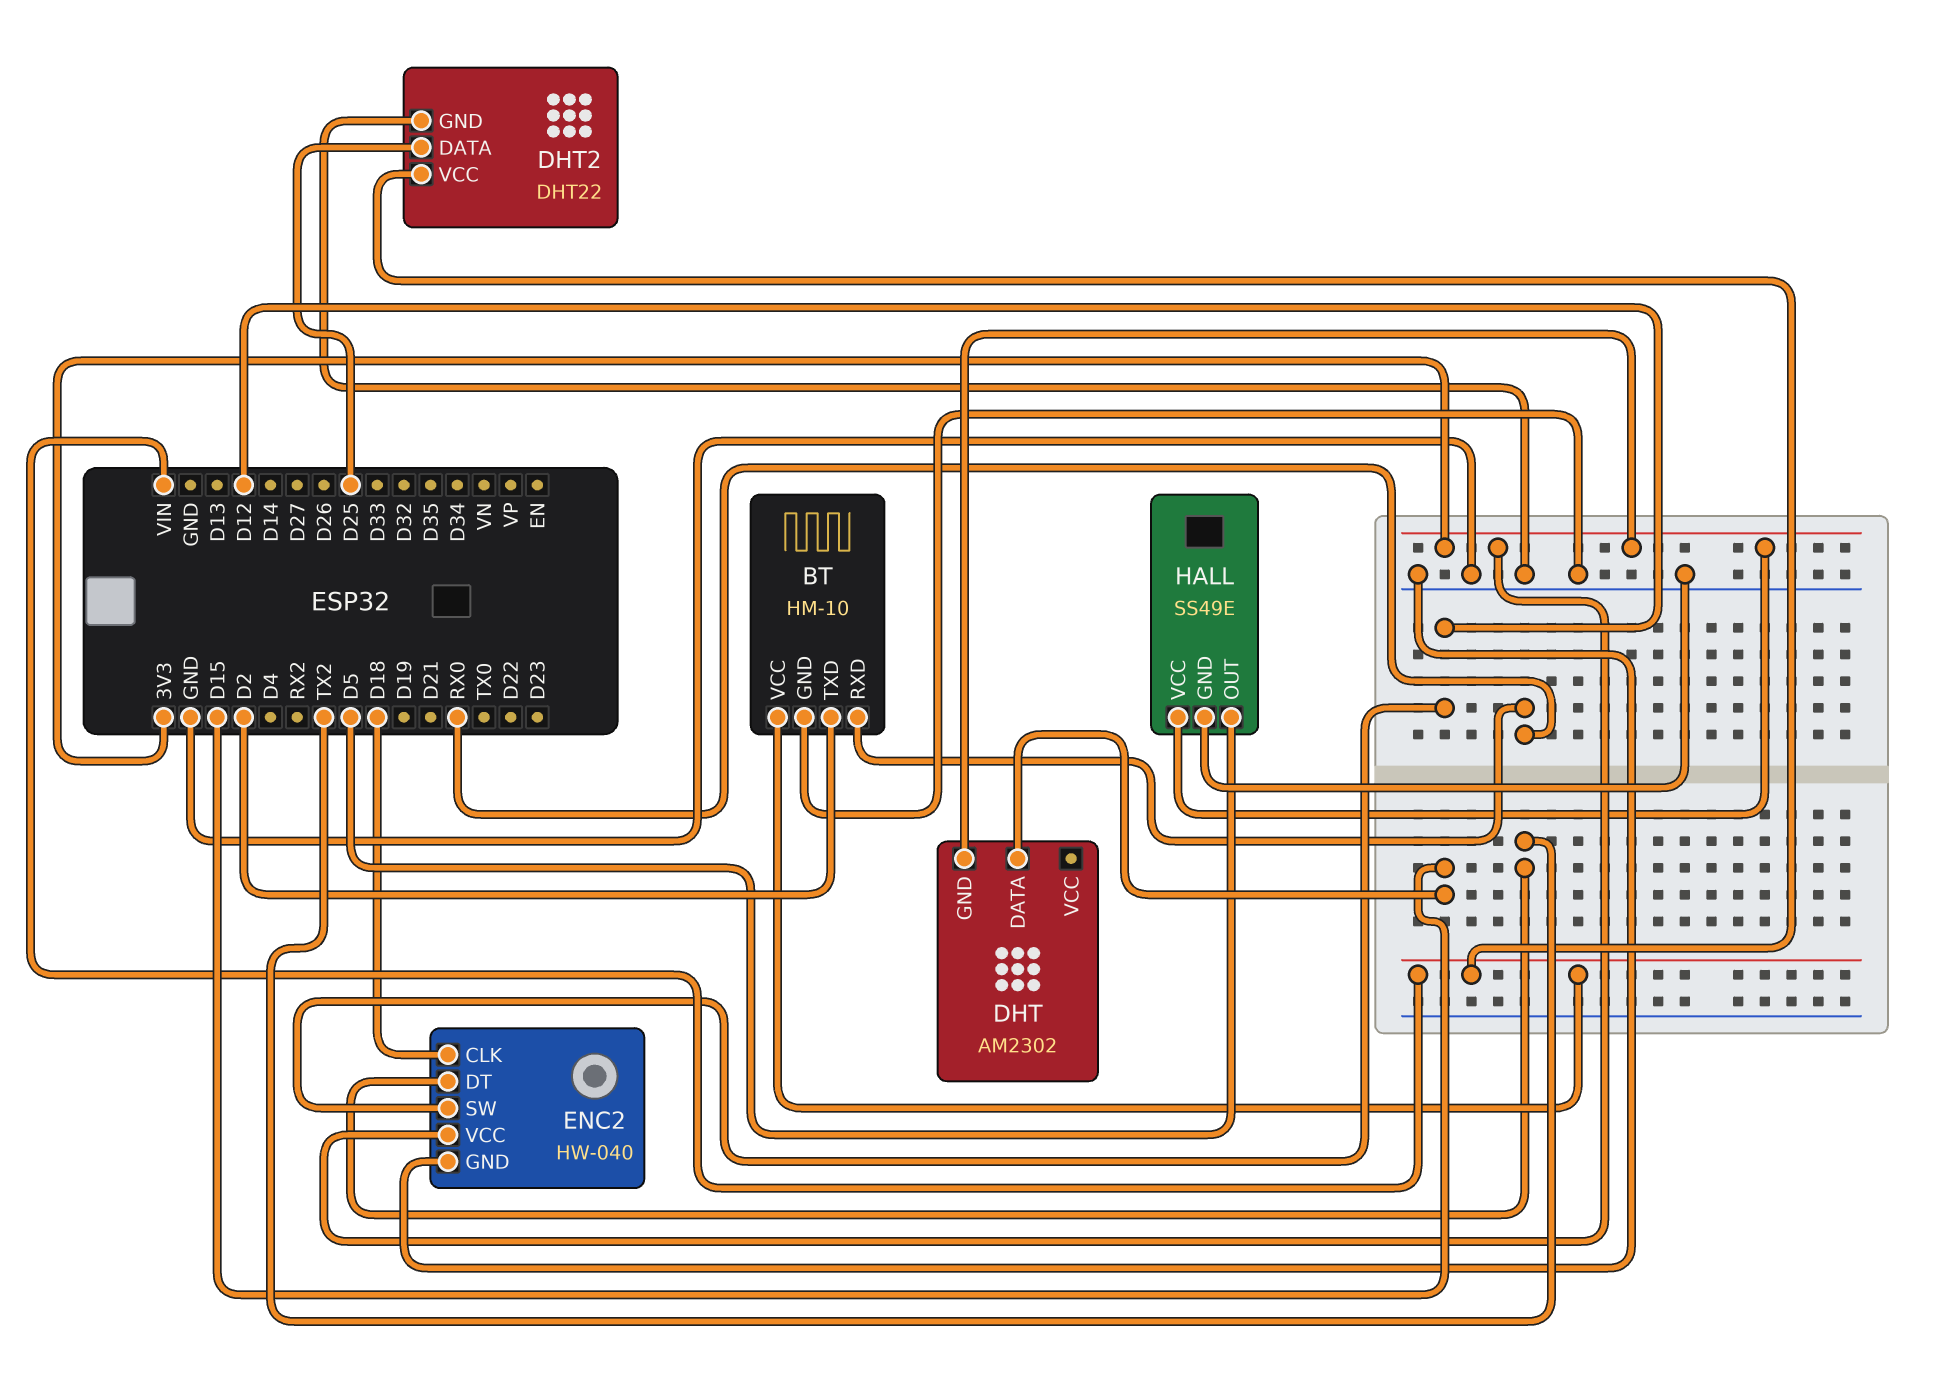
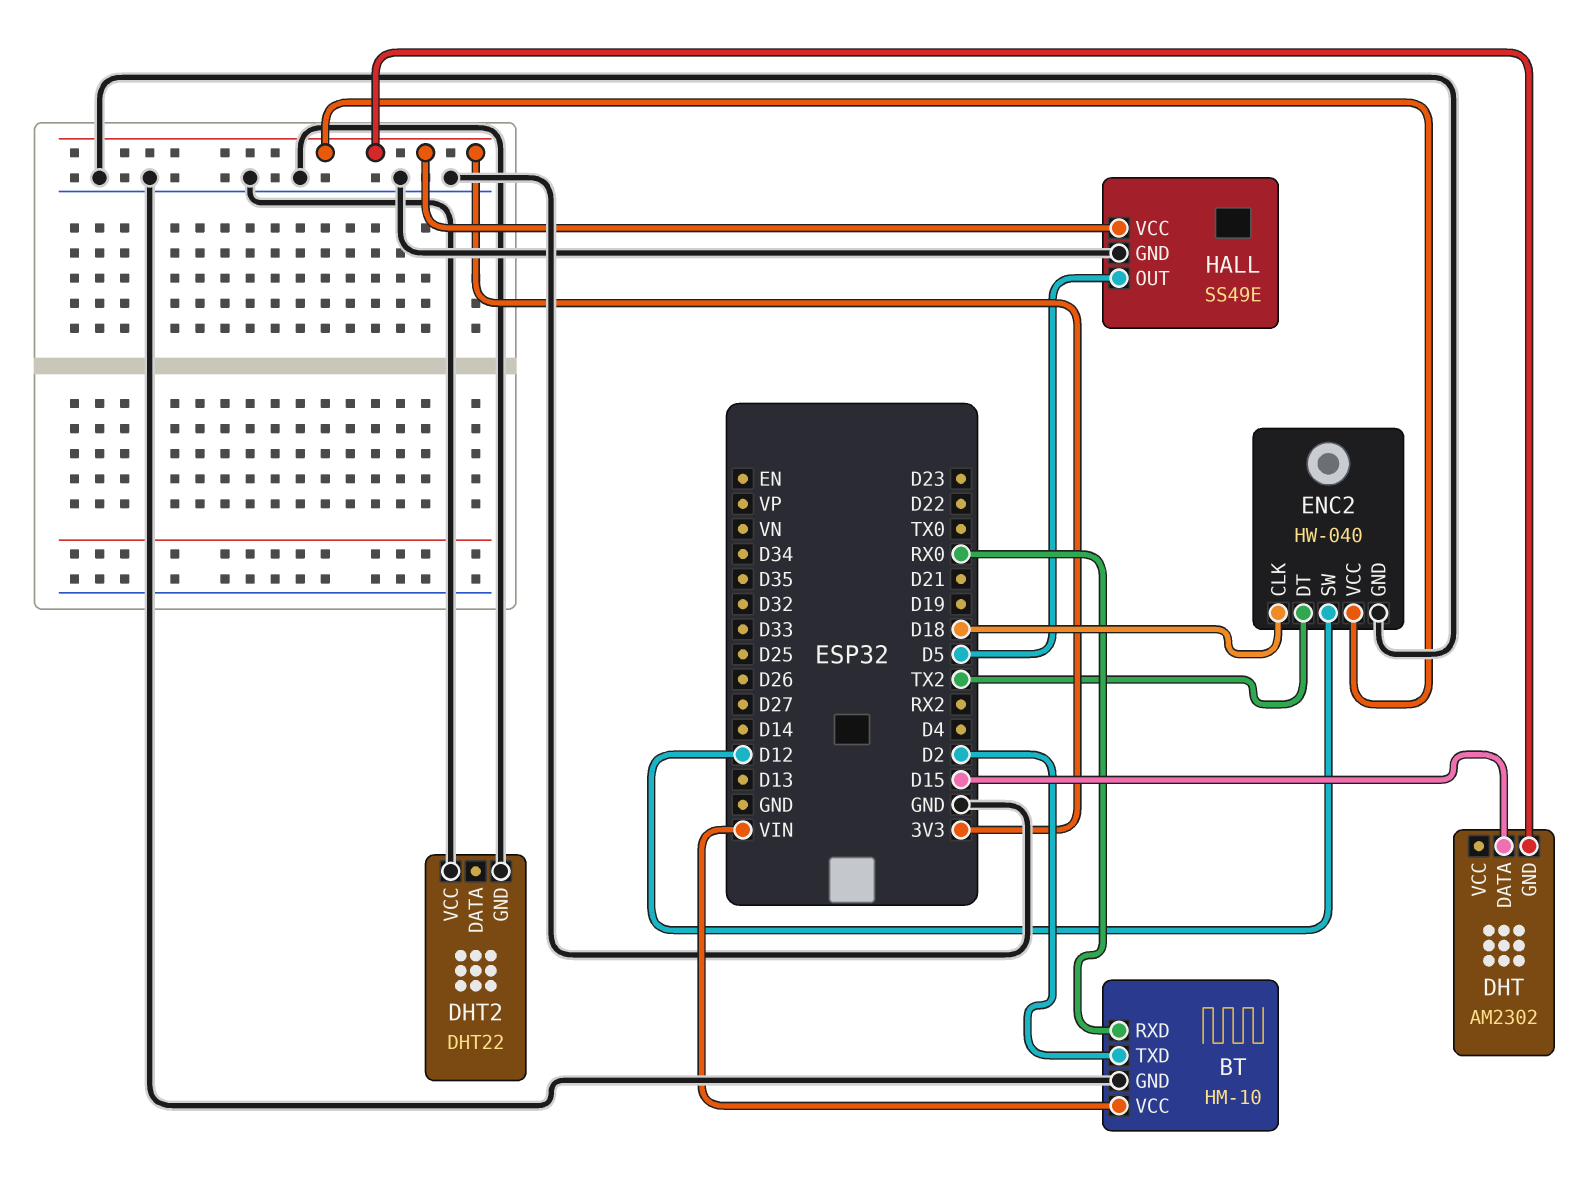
DHT2 pin DATA: D25 -> none
DHT2 pin VCC: VIN -> GND

